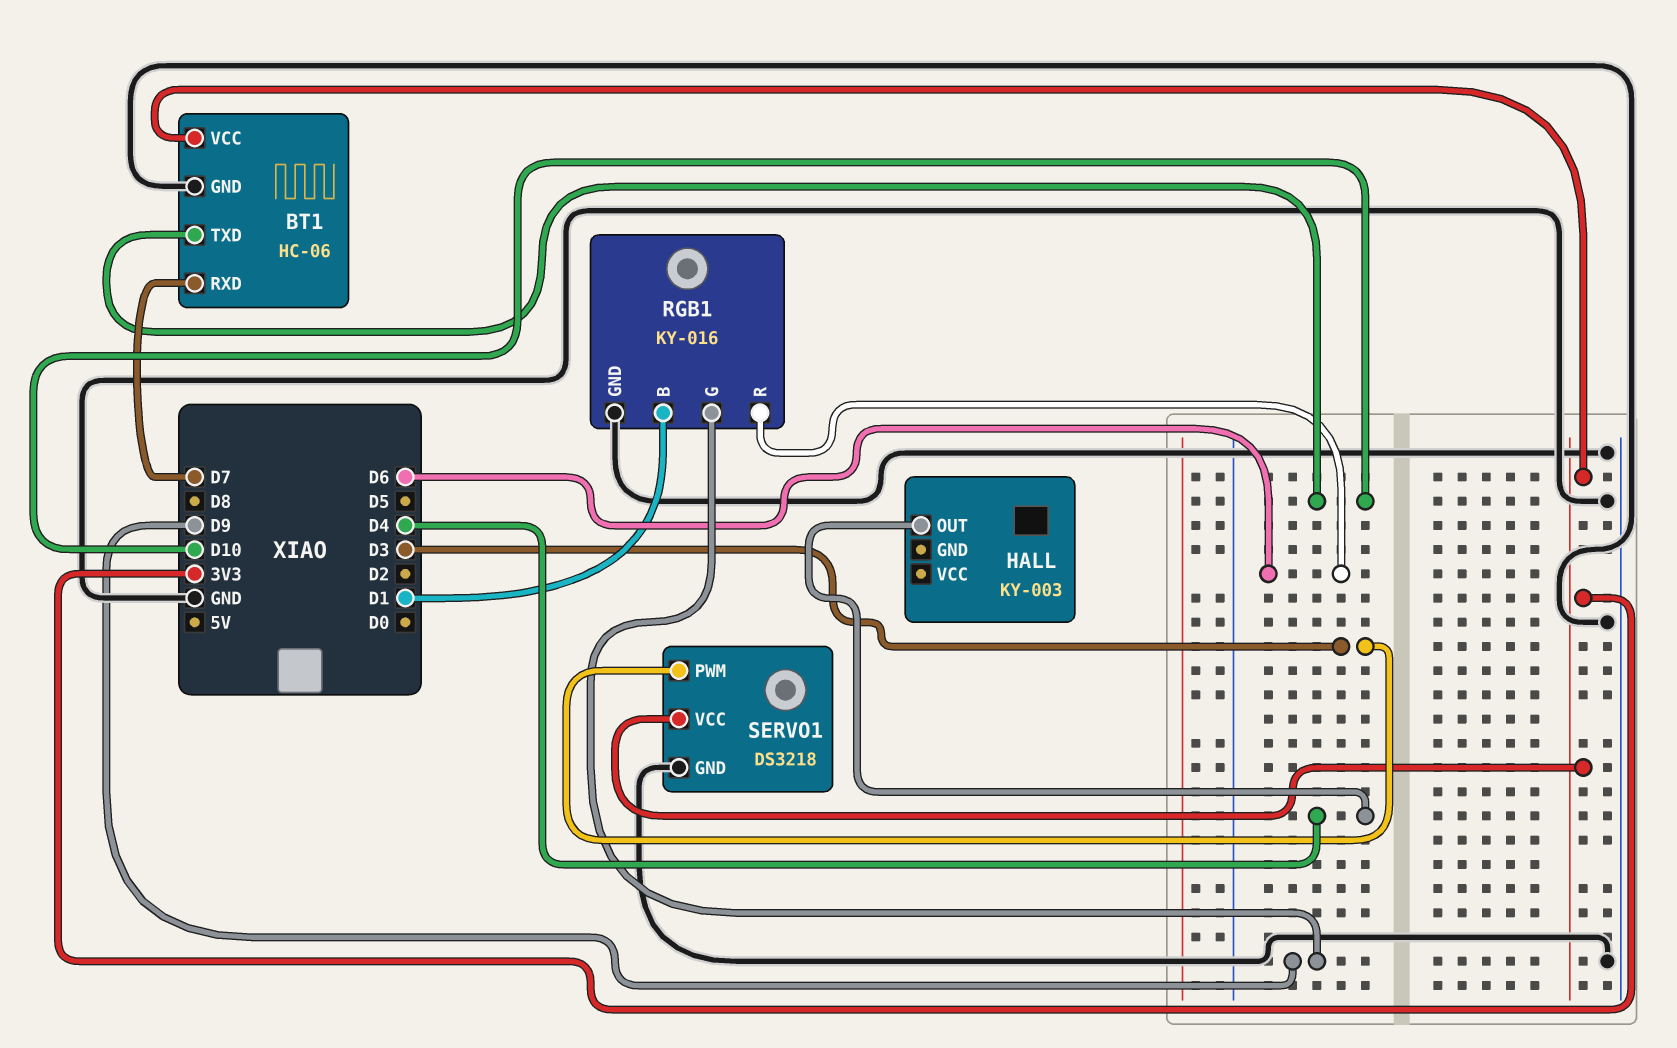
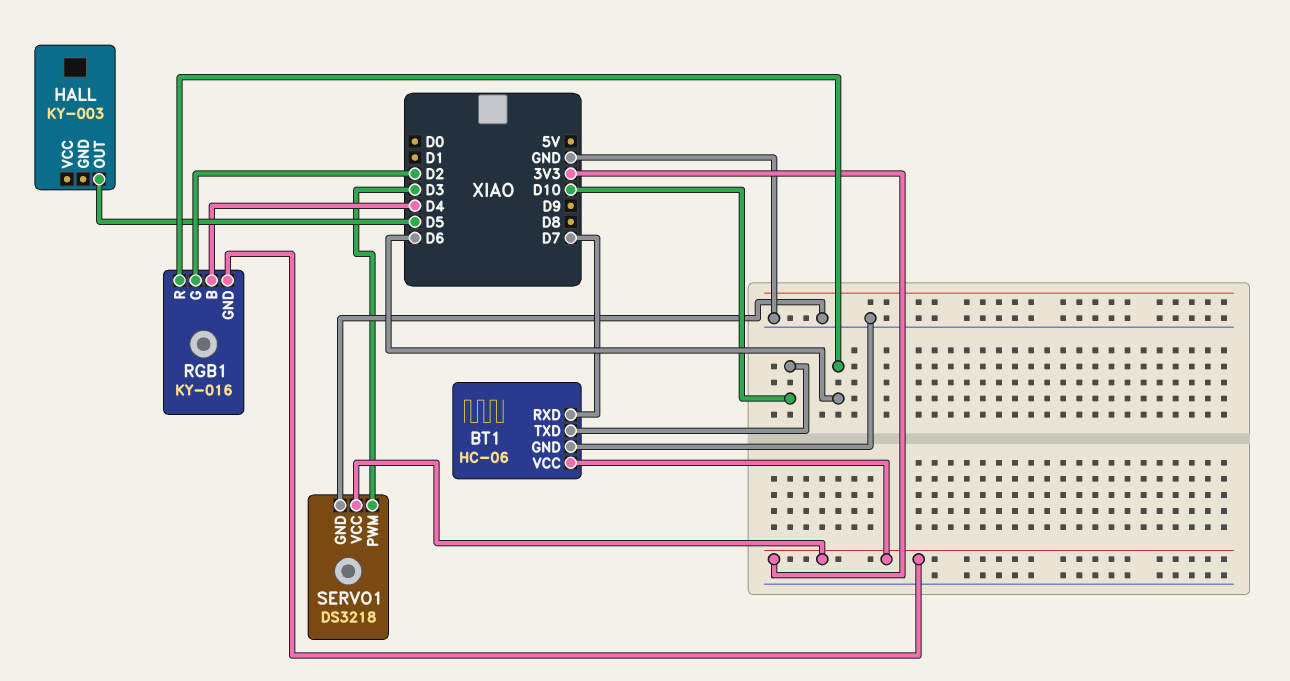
HALL pin OUT: D4 -> D5
RGB1 pin B: D1 -> D4
RGB1 pin G: D9 -> D2
RGB1 pin GND: GND -> 3V3

